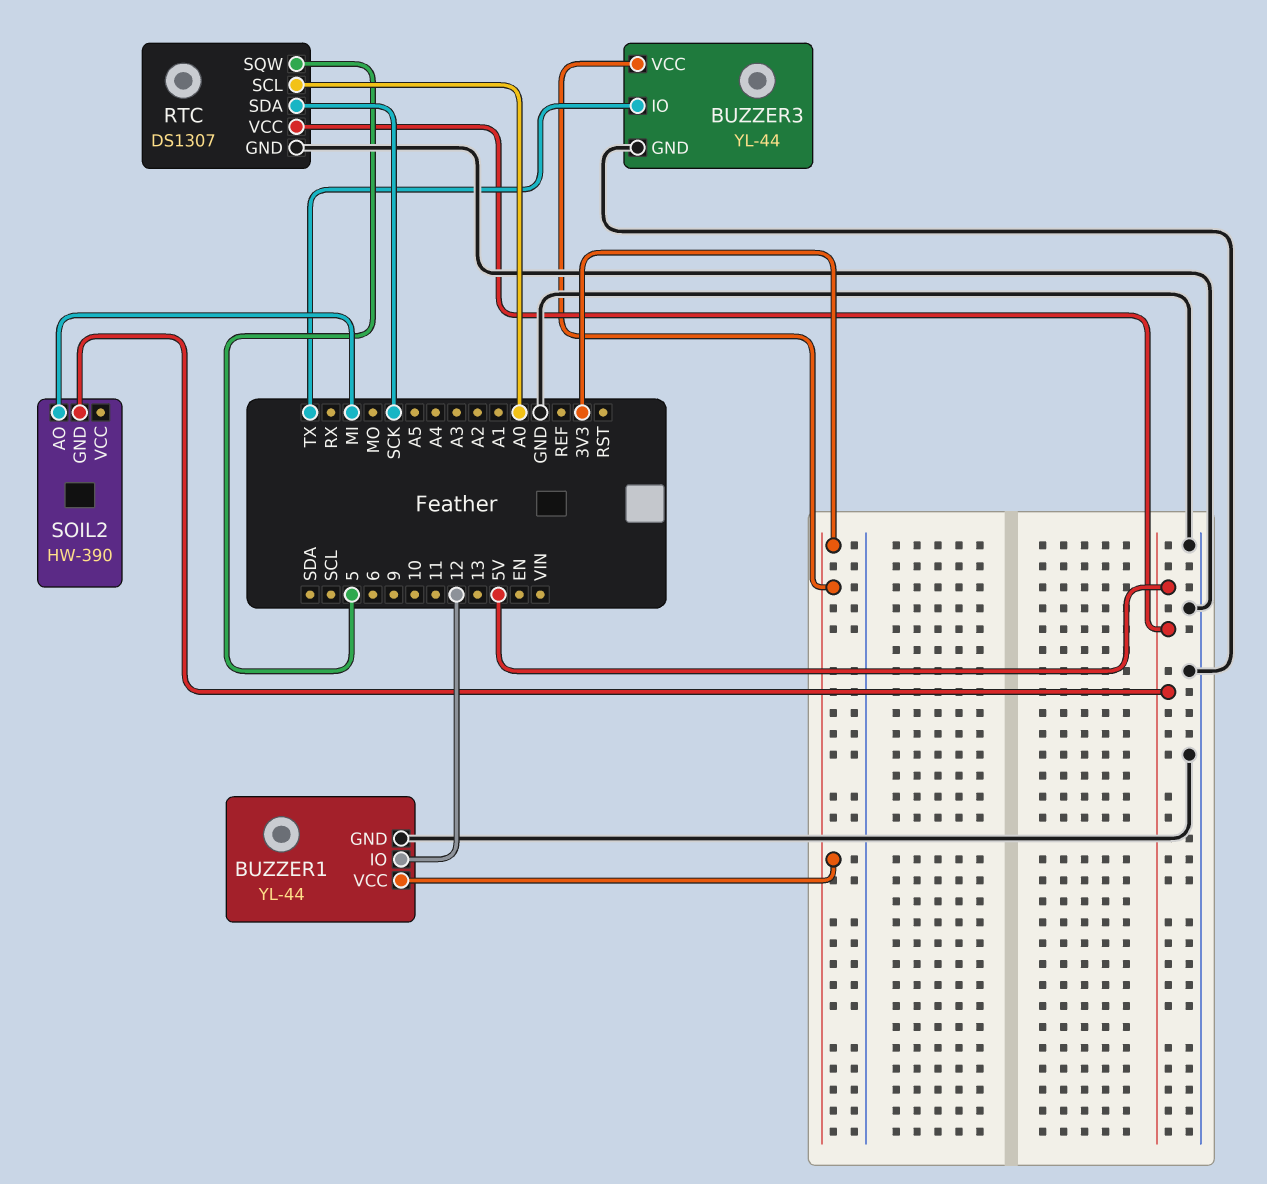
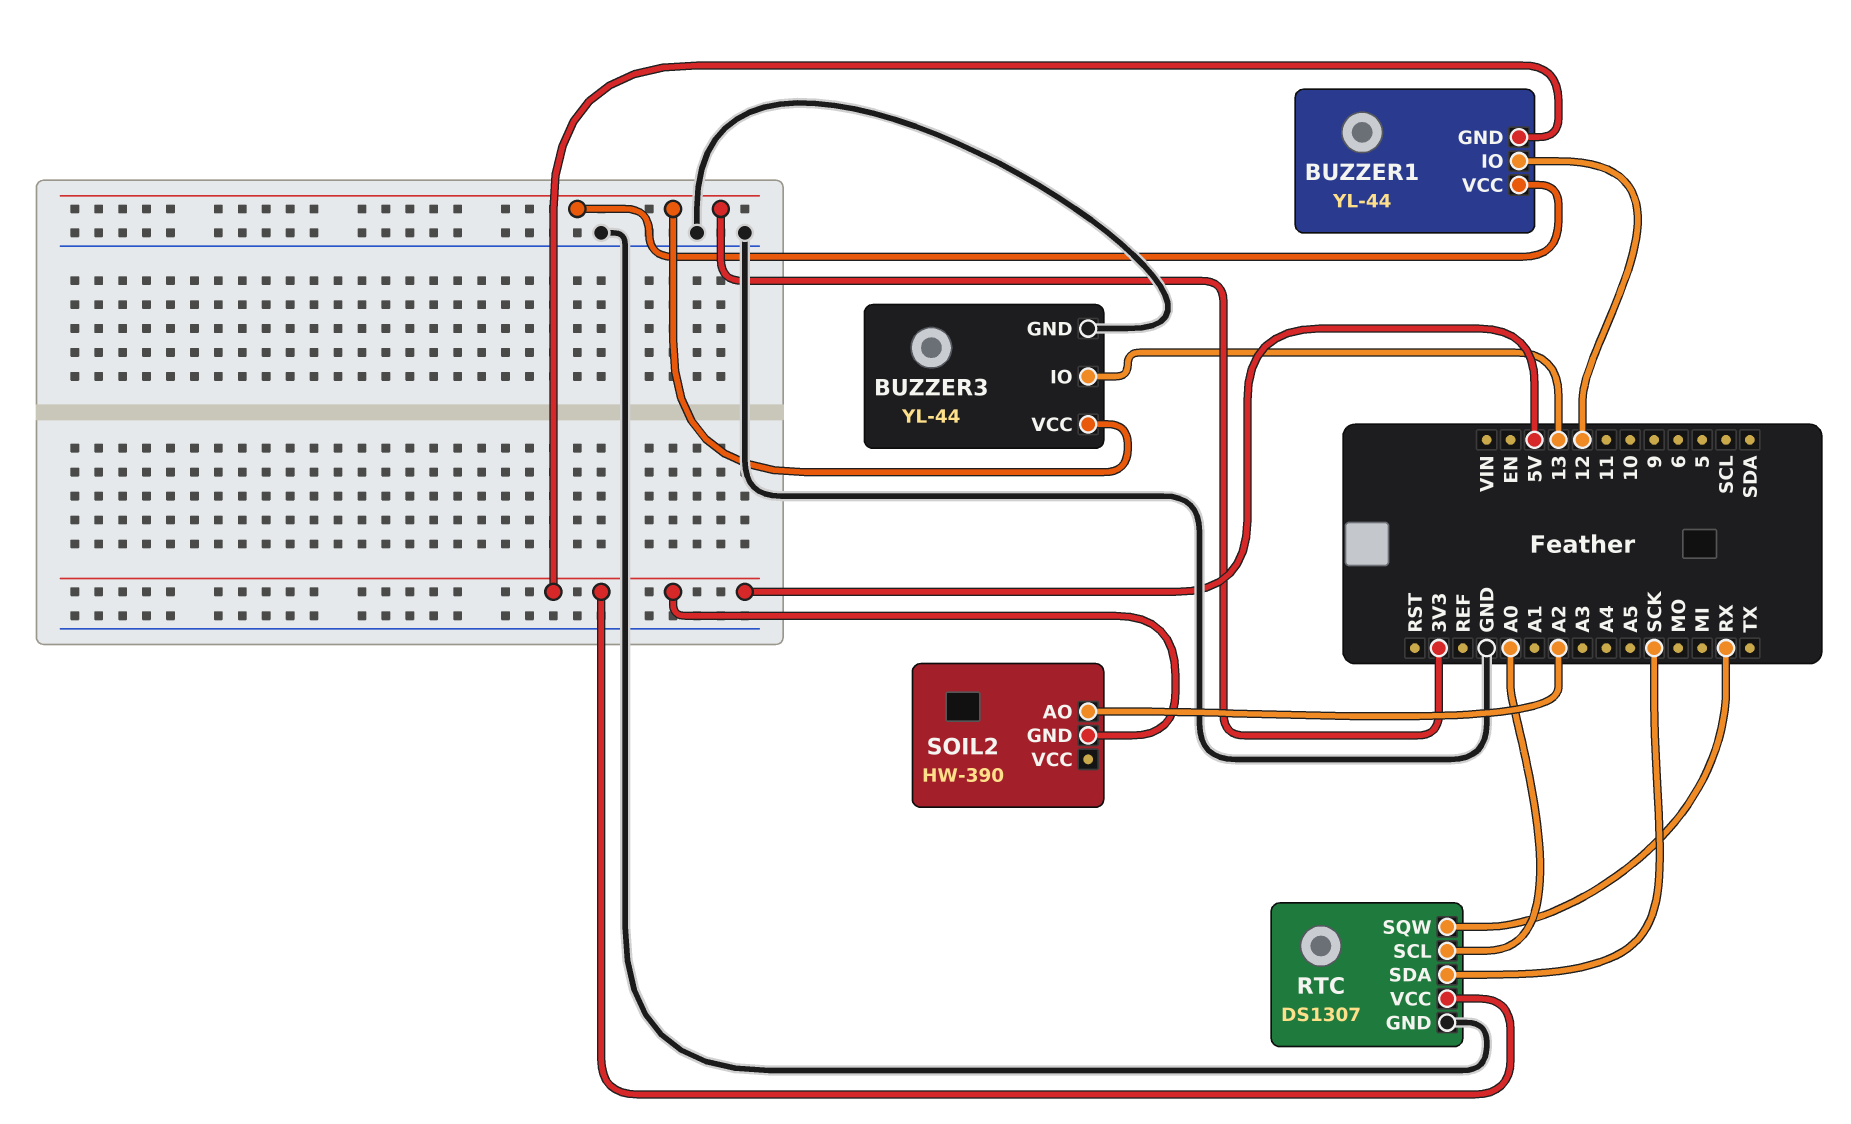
BUZZER1 pin GND: GND -> 5V
BUZZER3 pin IO: TX -> 13
RTC pin SQW: 5 -> RX
SOIL2 pin AO: MI -> A2

